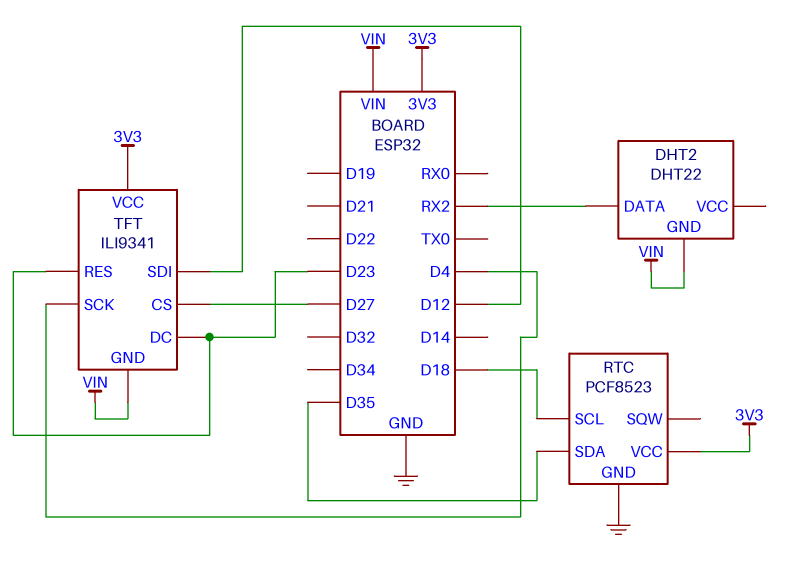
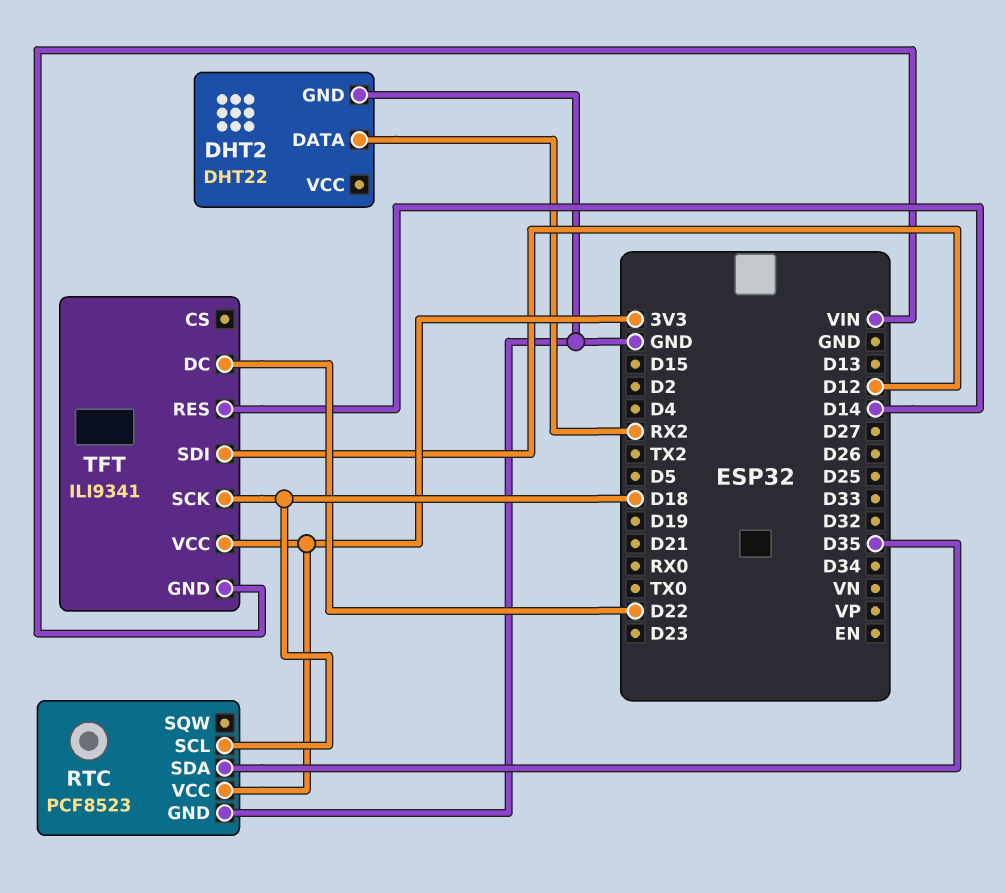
DHT2 pin GND: VIN -> GND
TFT pin CS: D27 -> none
TFT pin DC: D23 -> D22
TFT pin RES: D23 -> D14
TFT pin SCK: D4 -> D18

